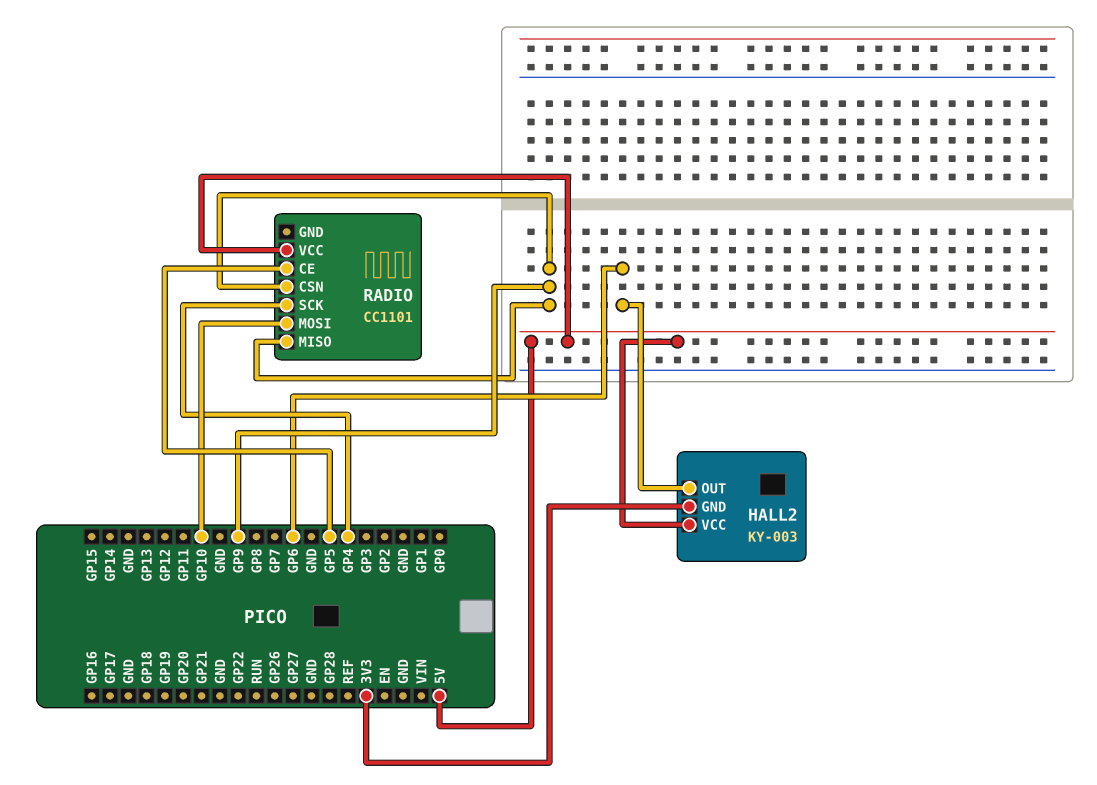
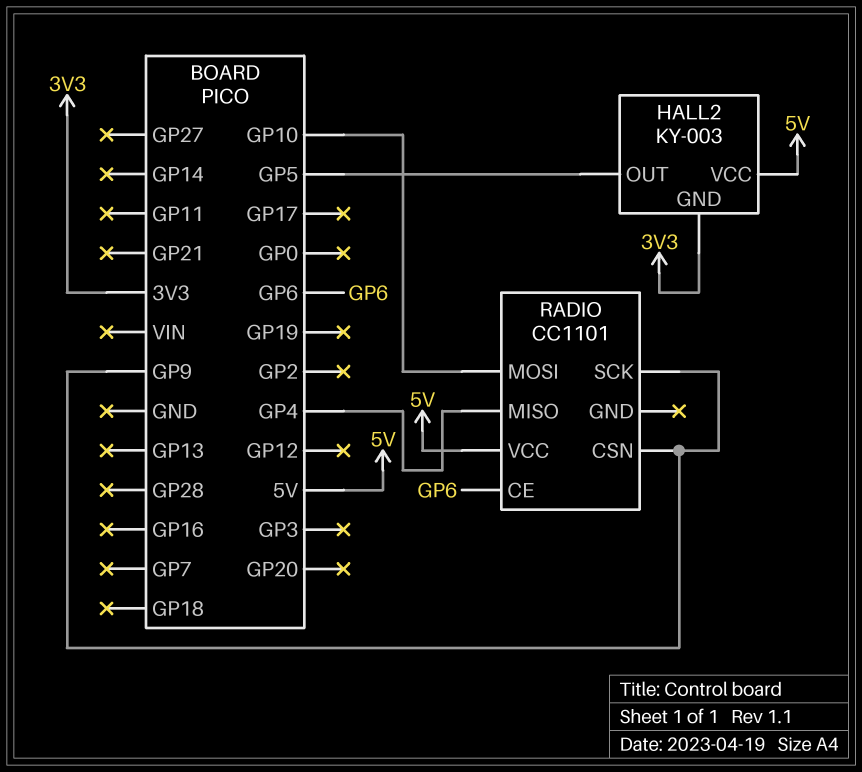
HALL2 pin OUT: GP6 -> GP5
RADIO pin CE: GP5 -> GP6
RADIO pin MISO: GP9 -> GP4
RADIO pin SCK: GP4 -> GP9

